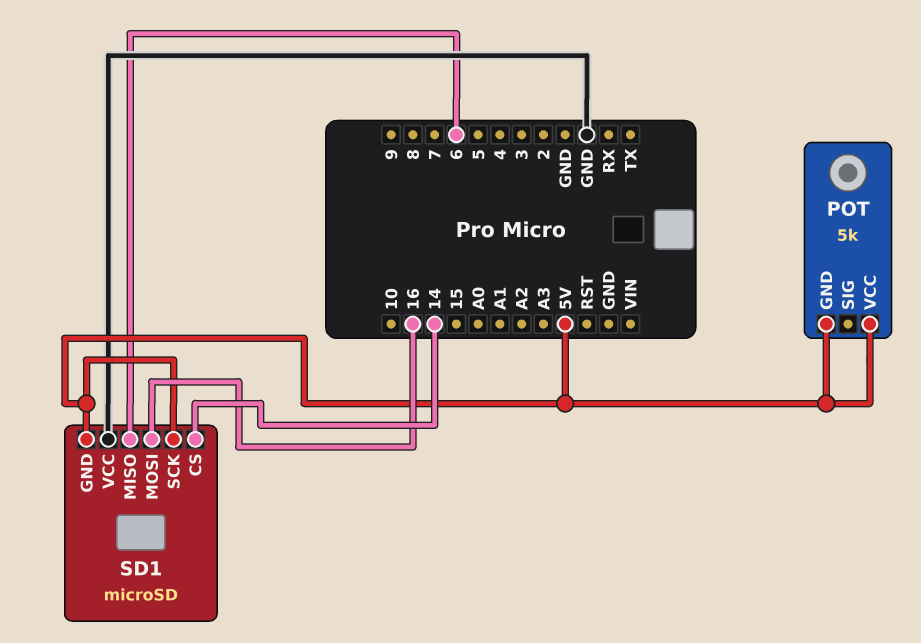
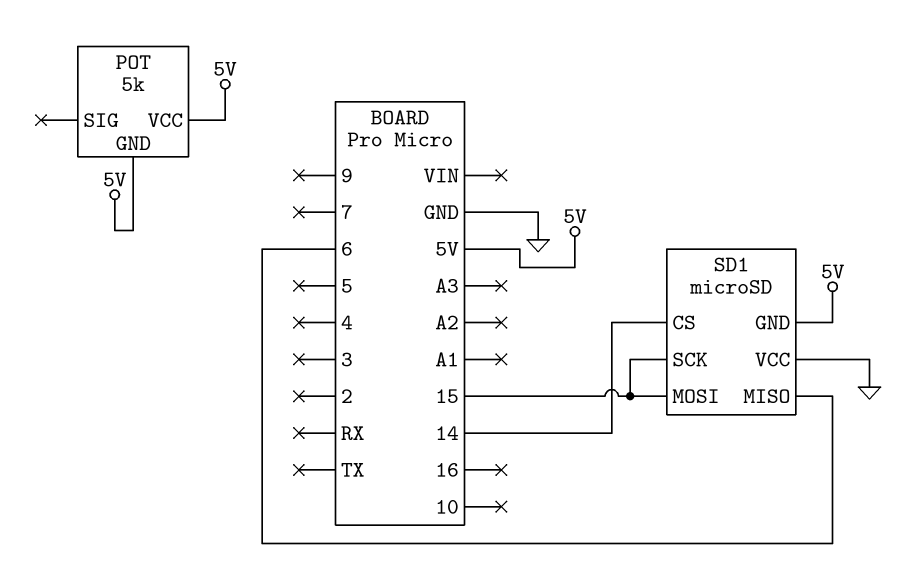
SD1 pin MOSI: 16 -> 15
SD1 pin SCK: 5V -> 15

